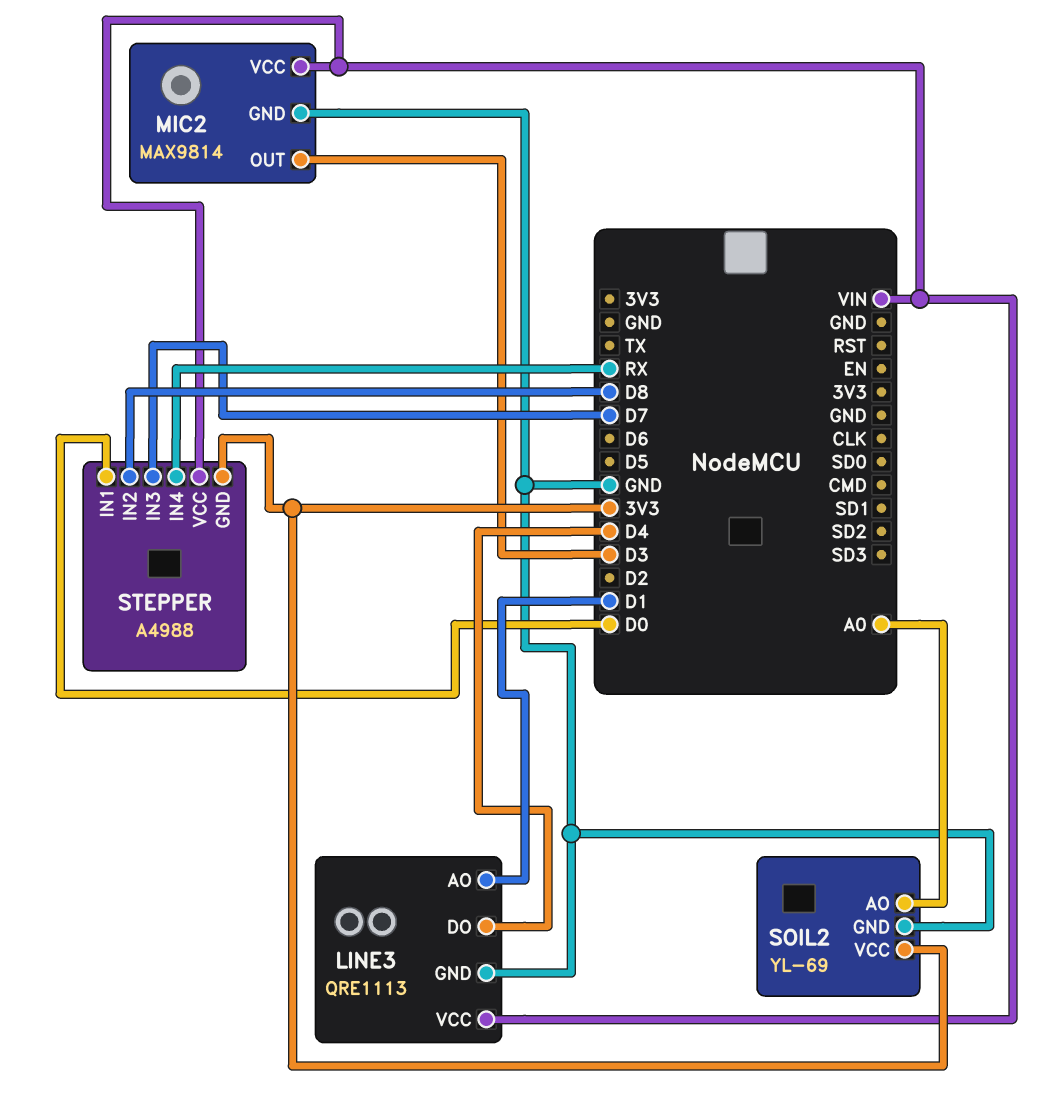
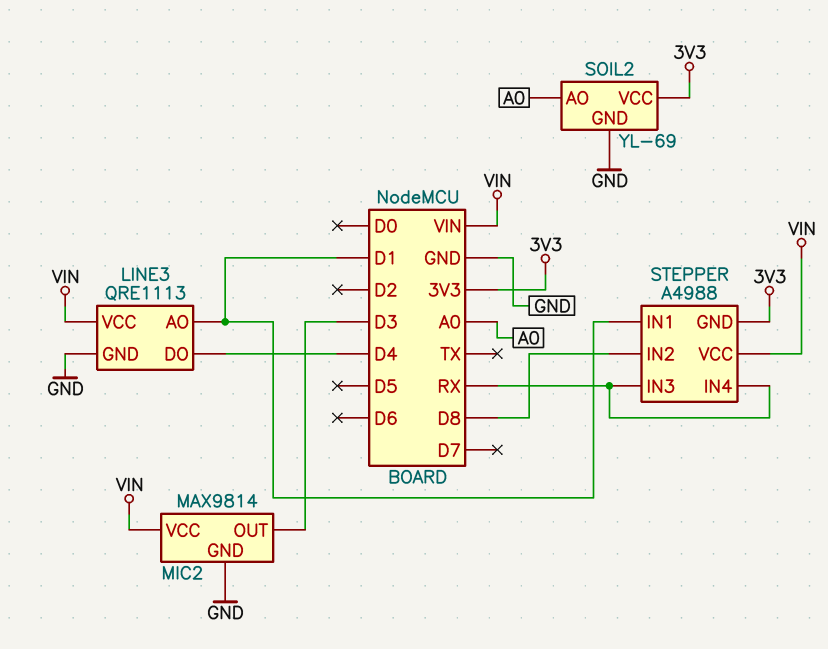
STEPPER pin IN1: D0 -> D1
STEPPER pin IN3: D7 -> RX

